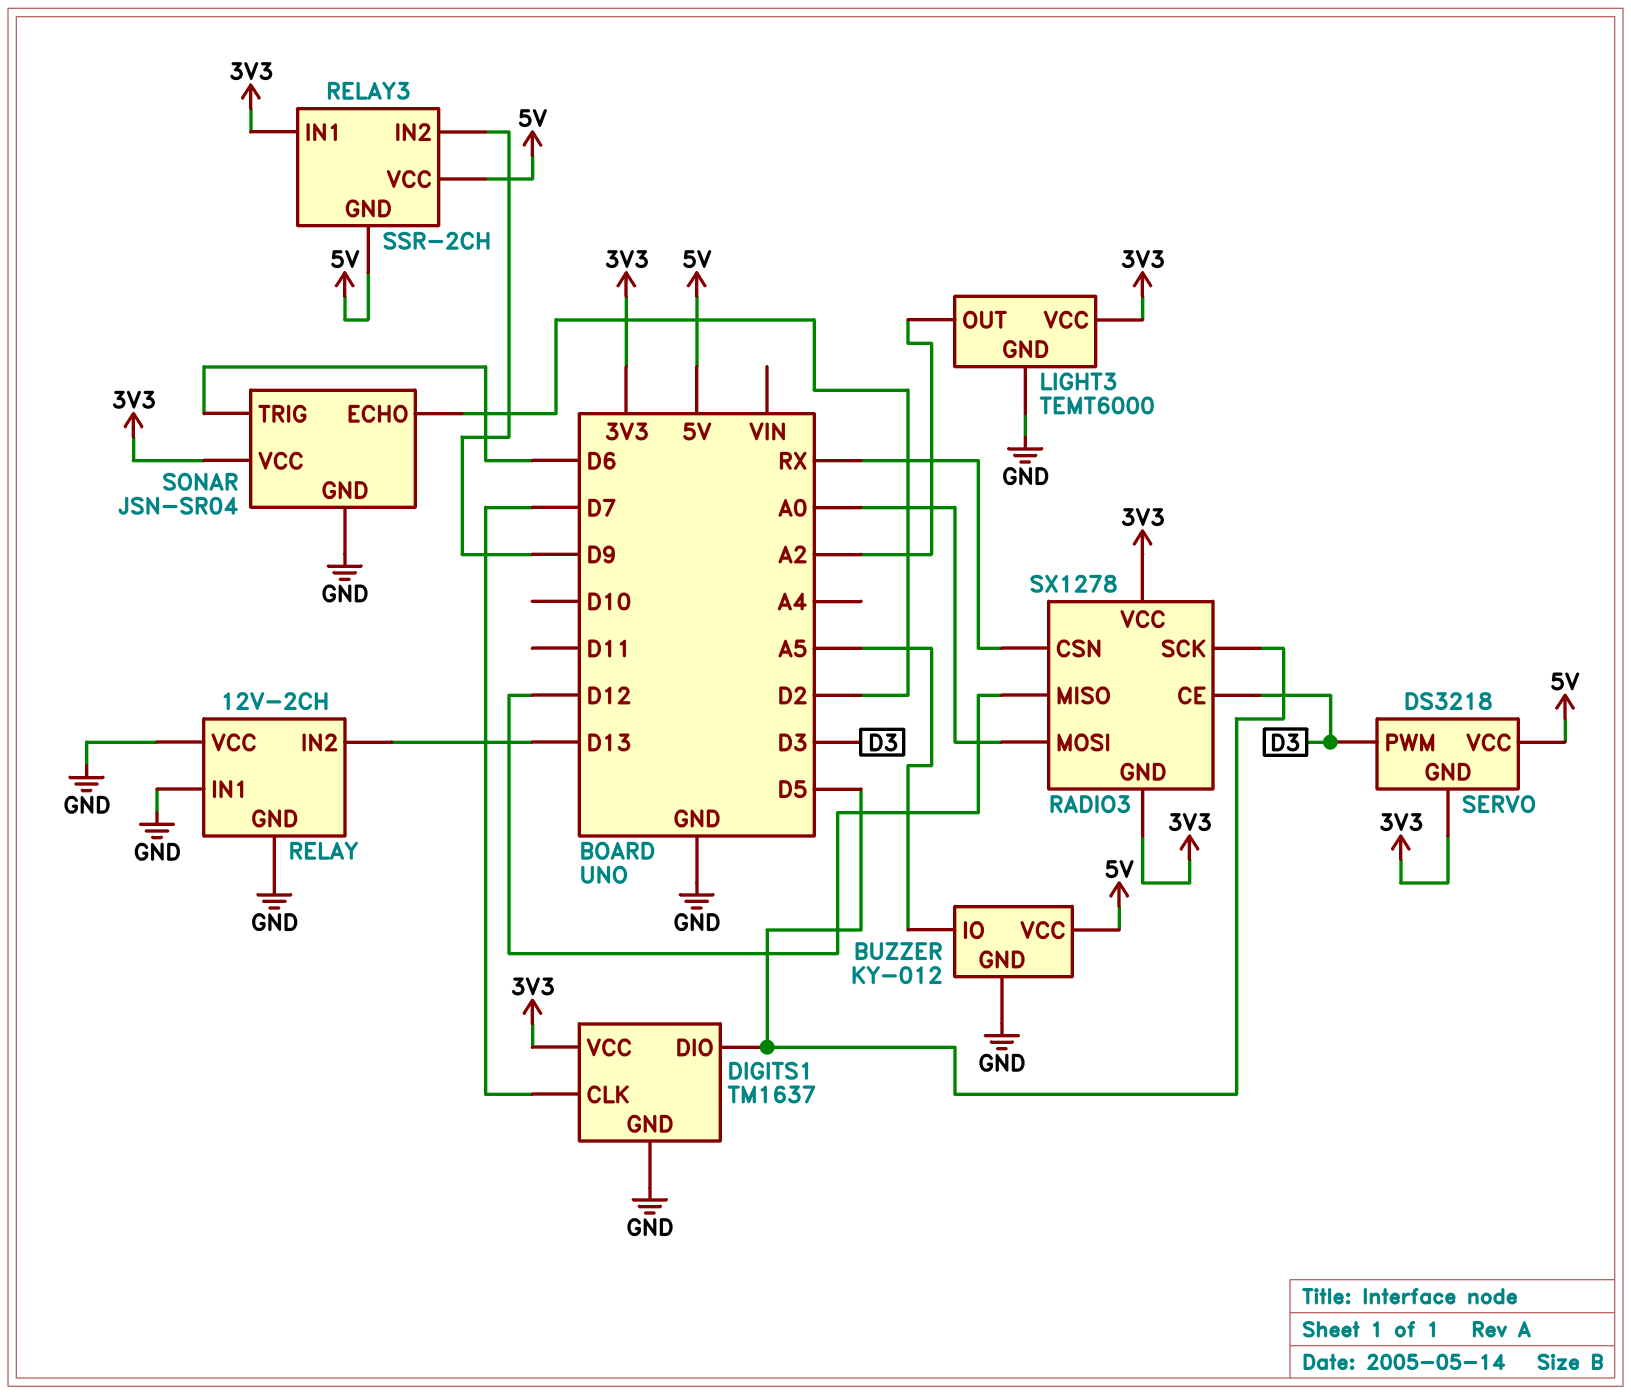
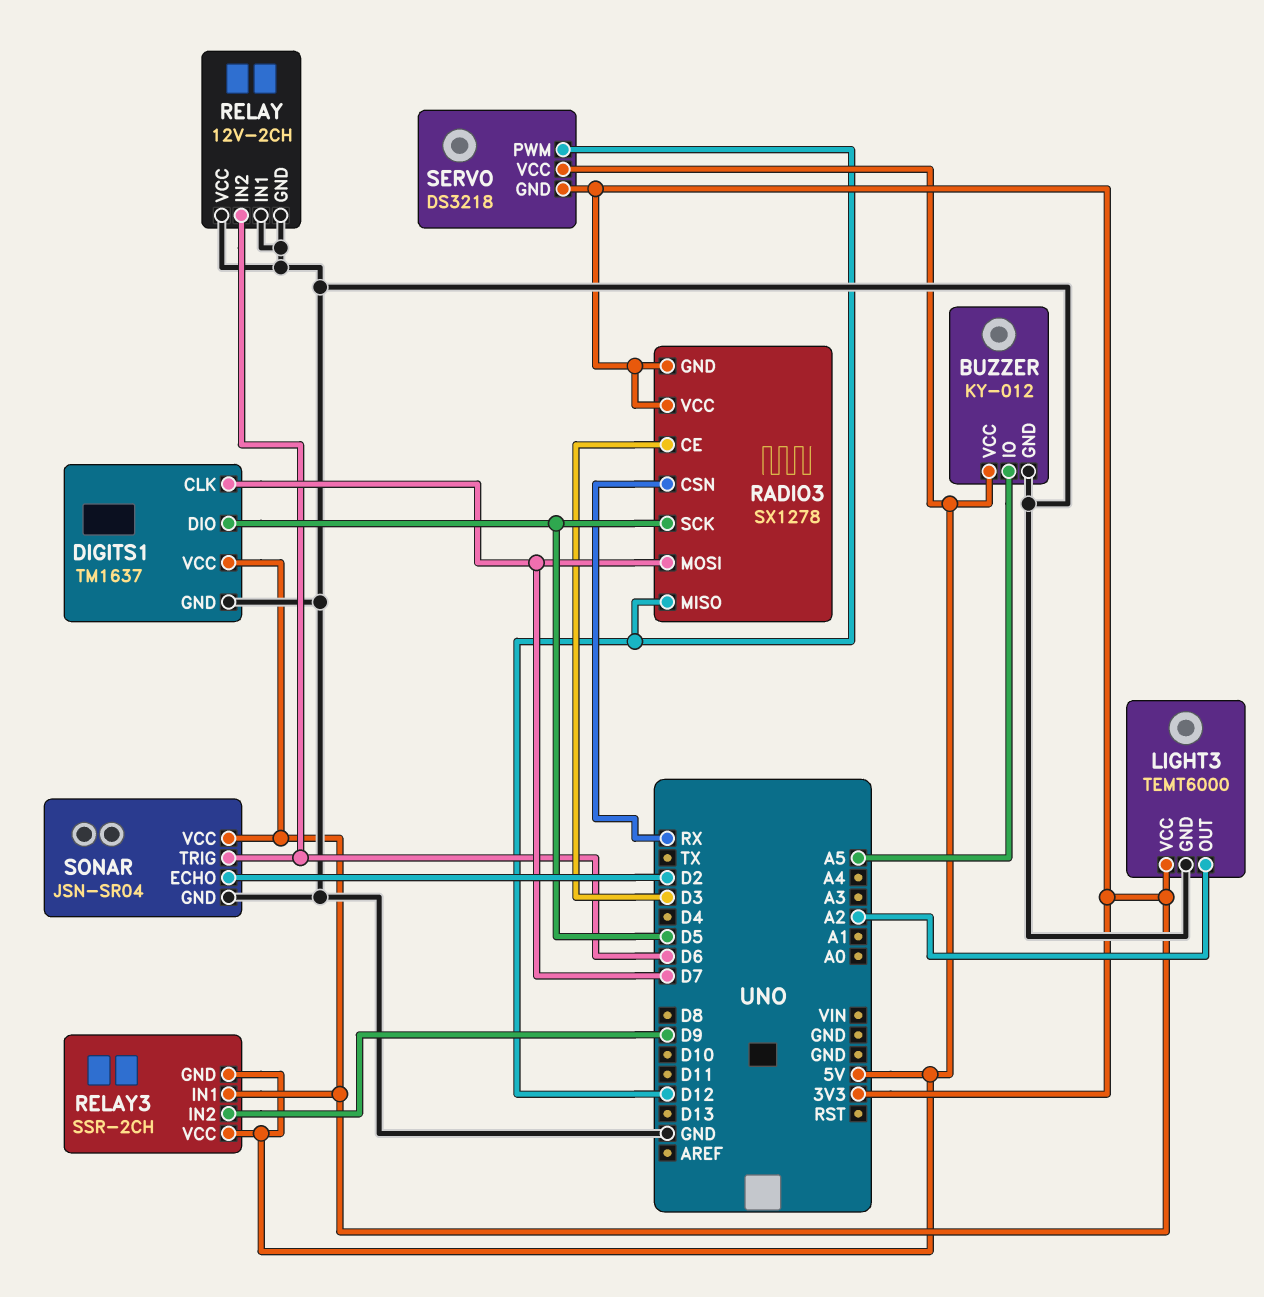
RADIO3 pin MOSI: A0 -> D7
RELAY pin IN2: D13 -> D6
SERVO pin PWM: D3 -> D12

